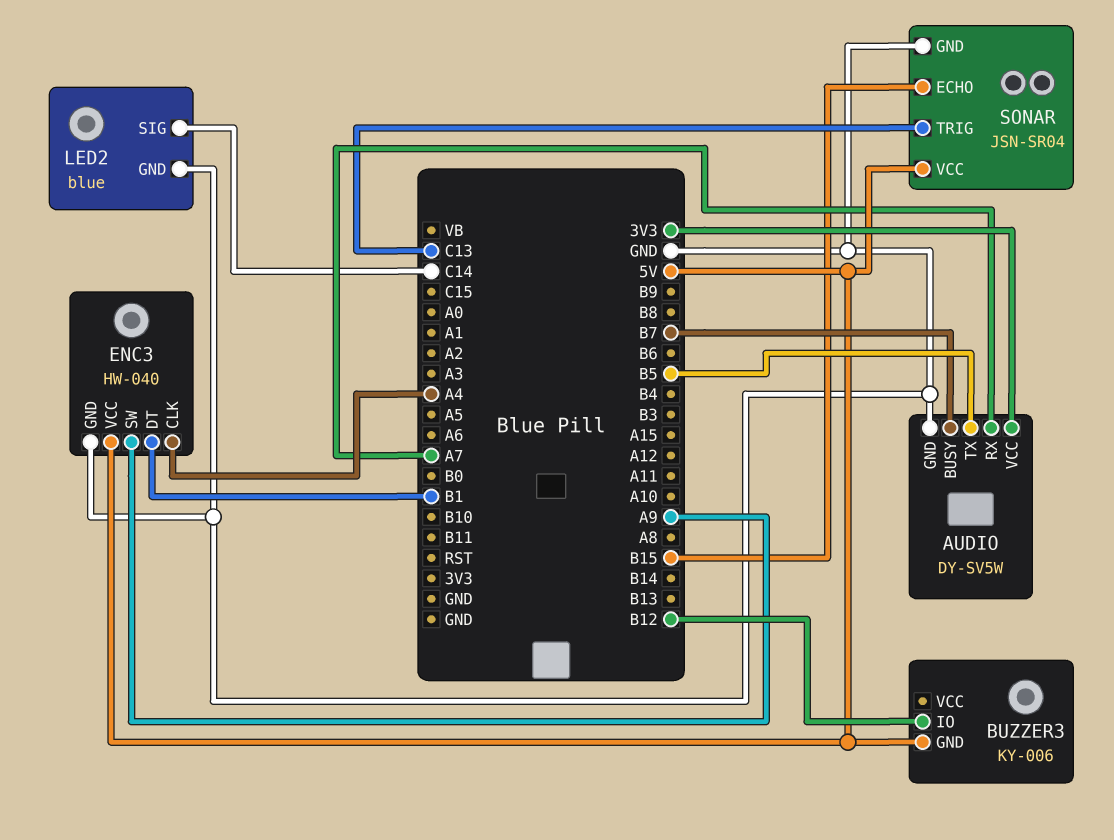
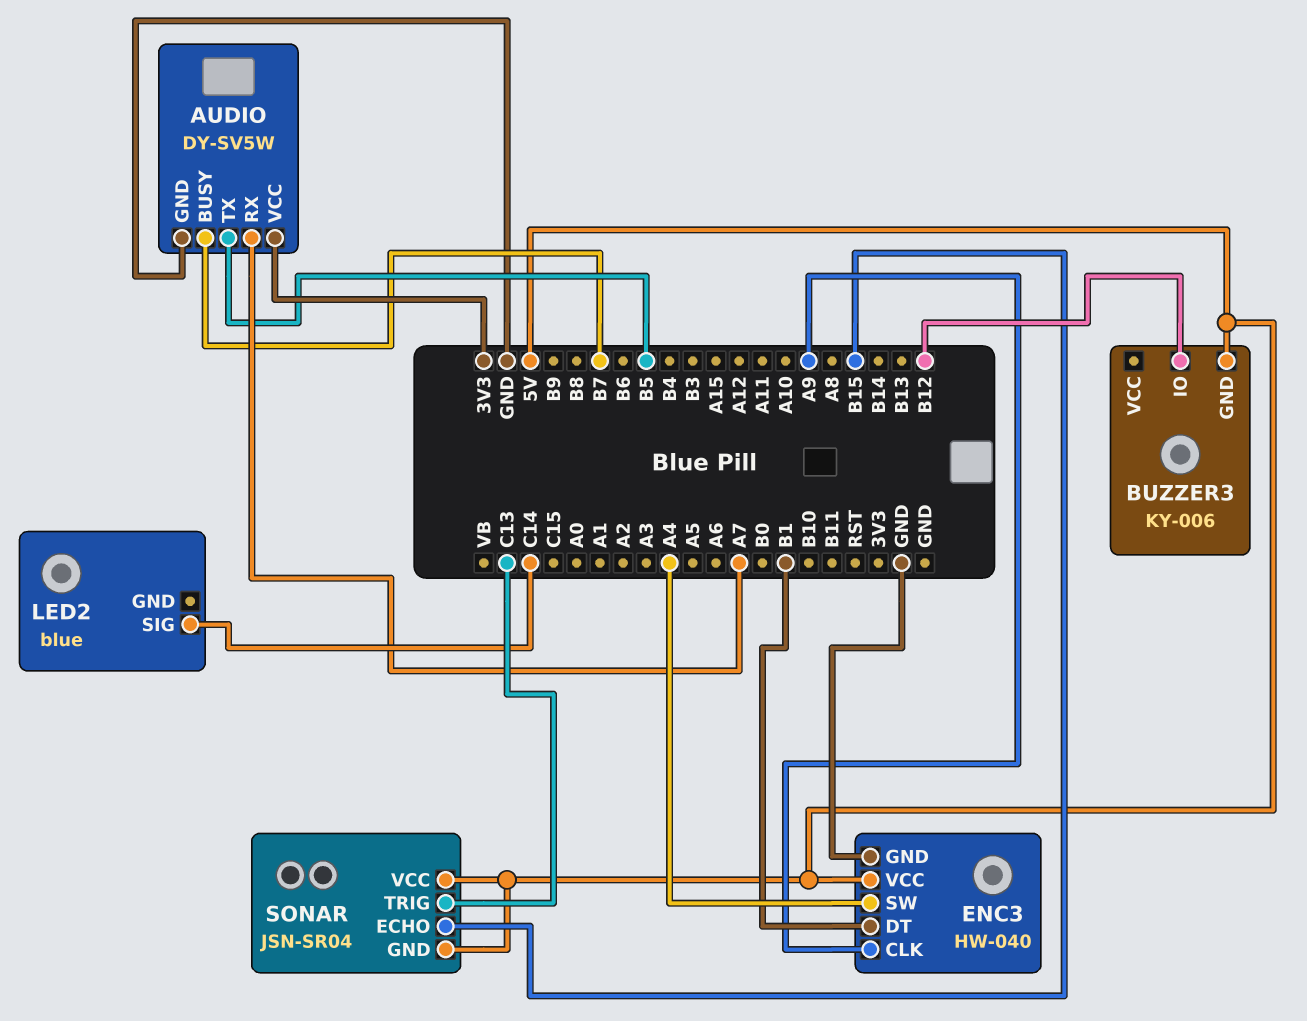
ENC3 pin CLK: A4 -> A9
ENC3 pin SW: A9 -> A4
LED2 pin GND: GND -> none
SONAR pin GND: GND -> 5V

